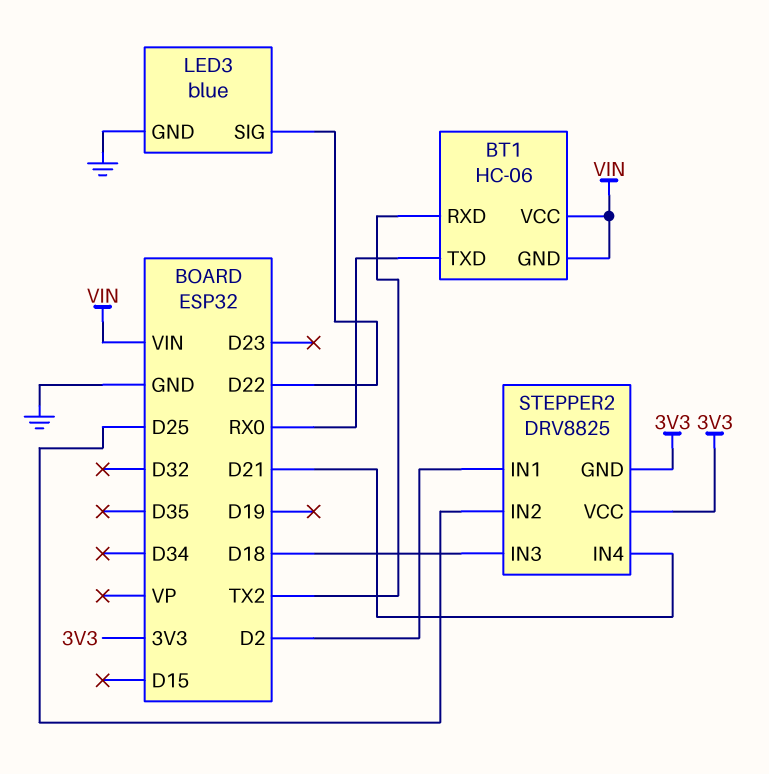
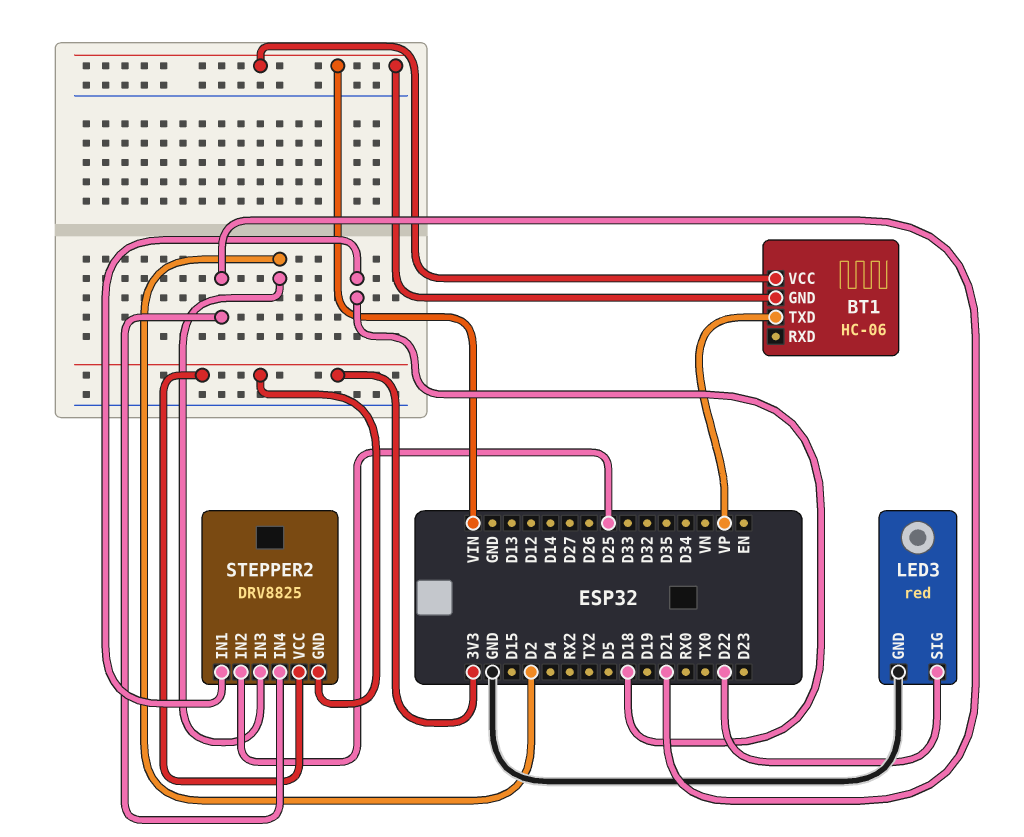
BT1 pin RXD: TX2 -> none
BT1 pin TXD: RX0 -> VP
LED3: blue -> red
STEPPER2 pin IN1: D2 -> D18
STEPPER2 pin IN3: D18 -> D2

